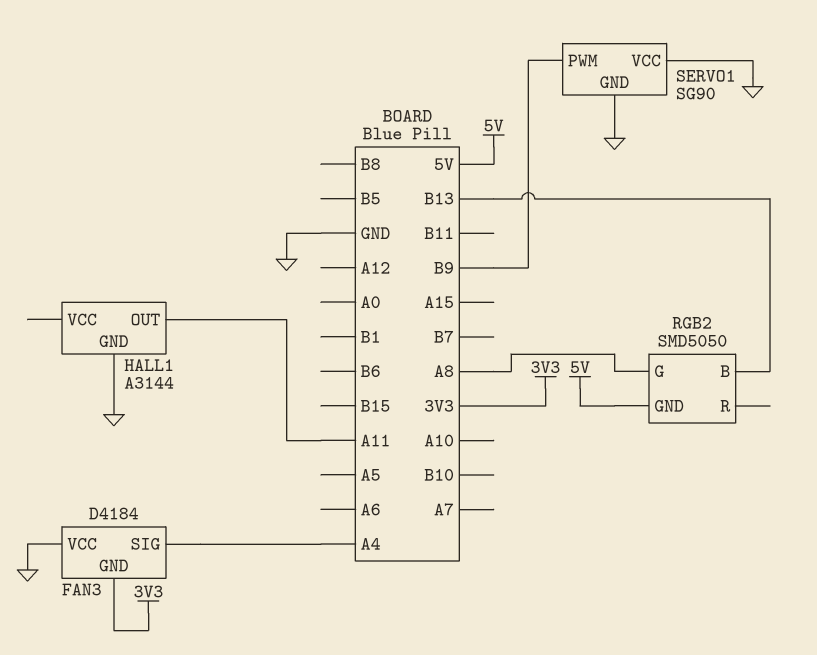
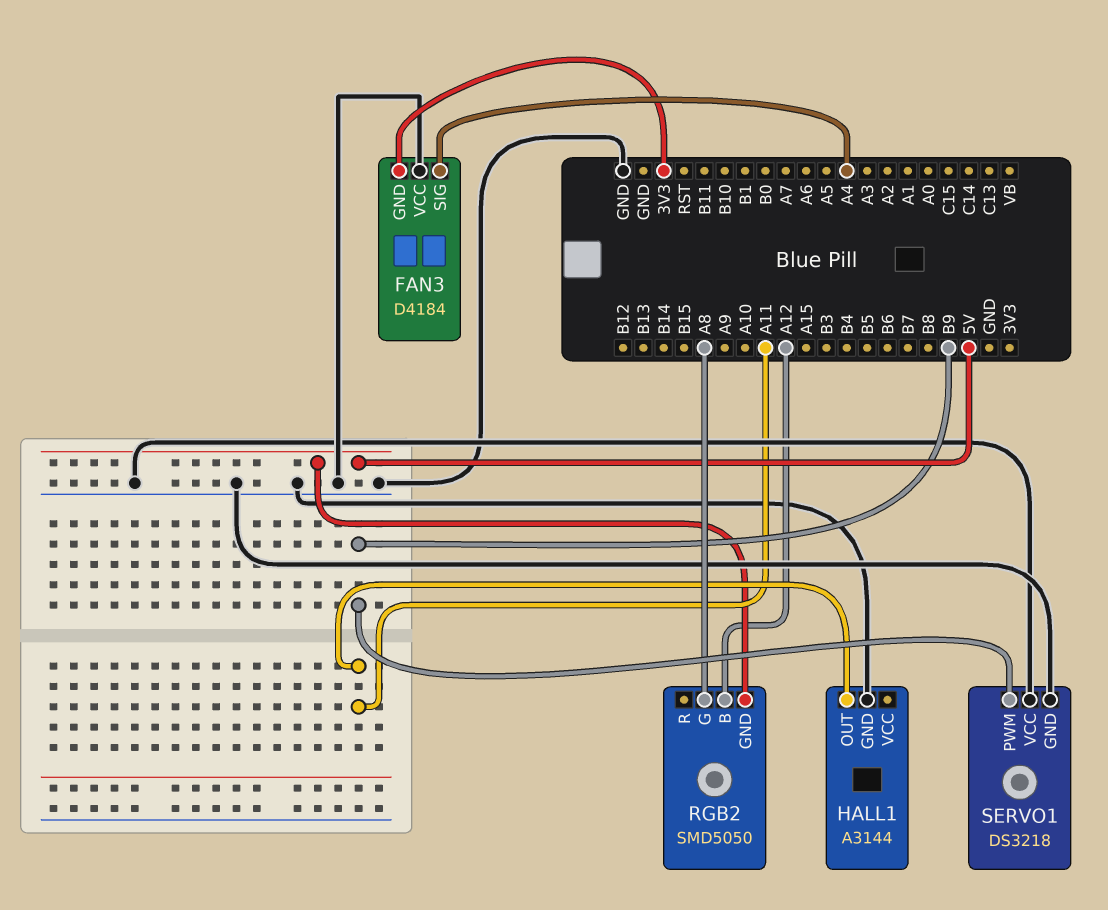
RGB2 pin B: B13 -> A12
SERVO1: SG90 -> DS3218

